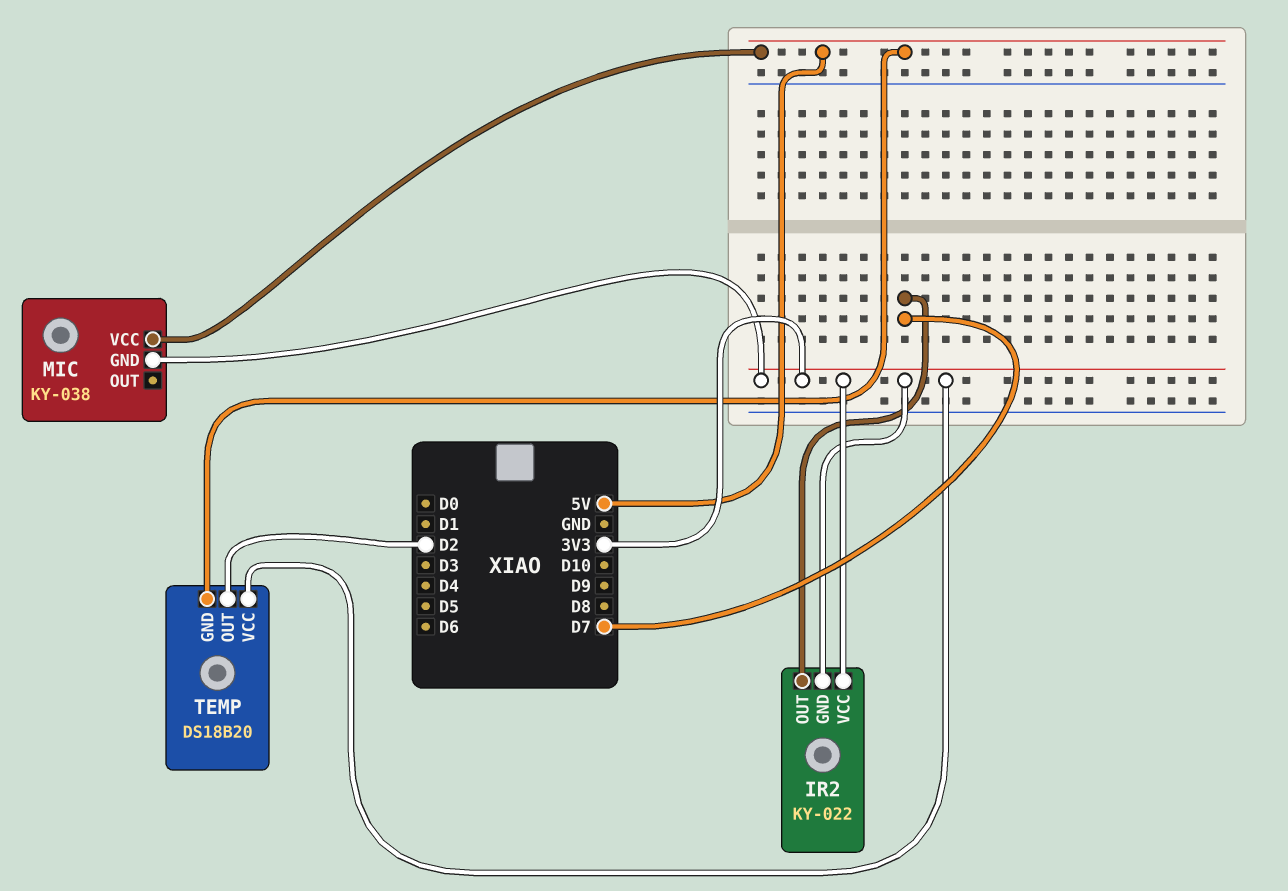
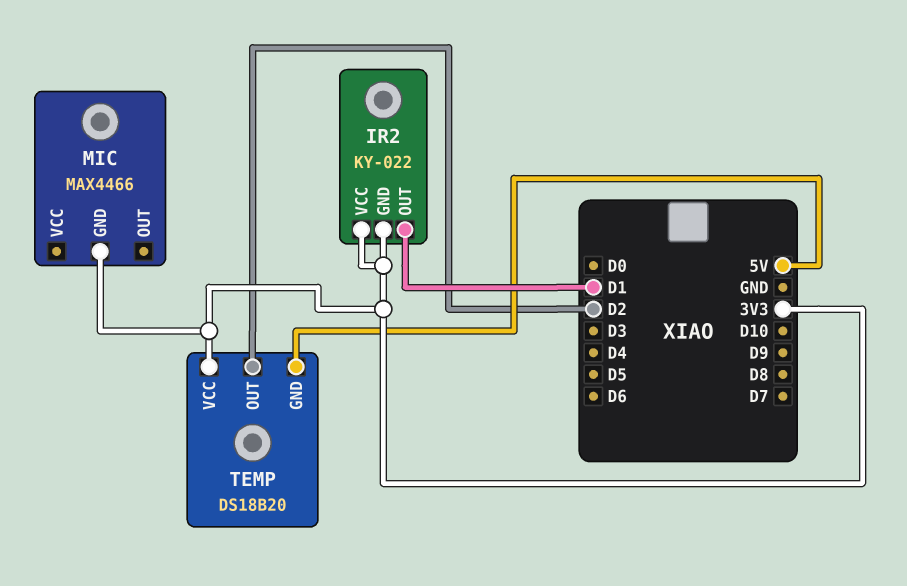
IR2 pin OUT: D7 -> D1
MIC: KY-038 -> MAX4466
MIC pin VCC: 5V -> none

